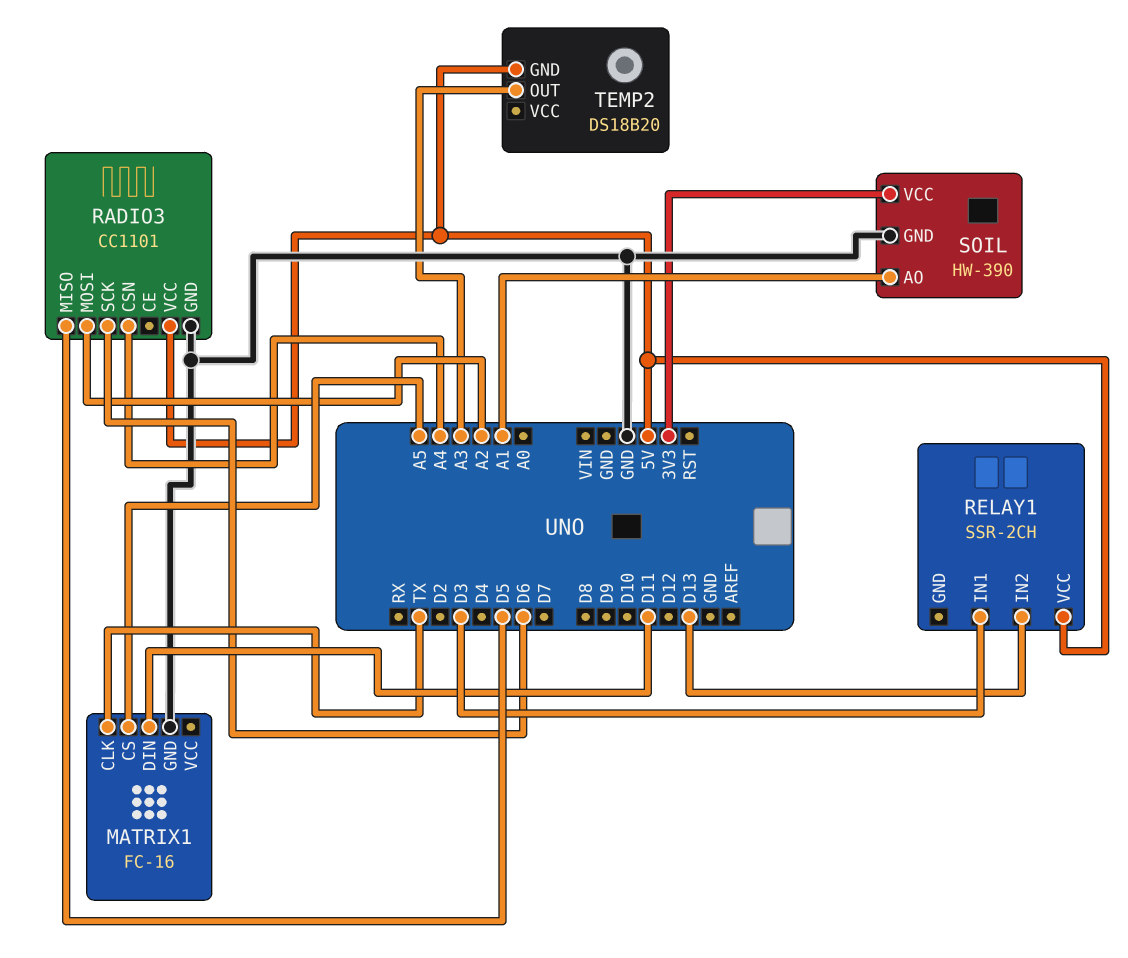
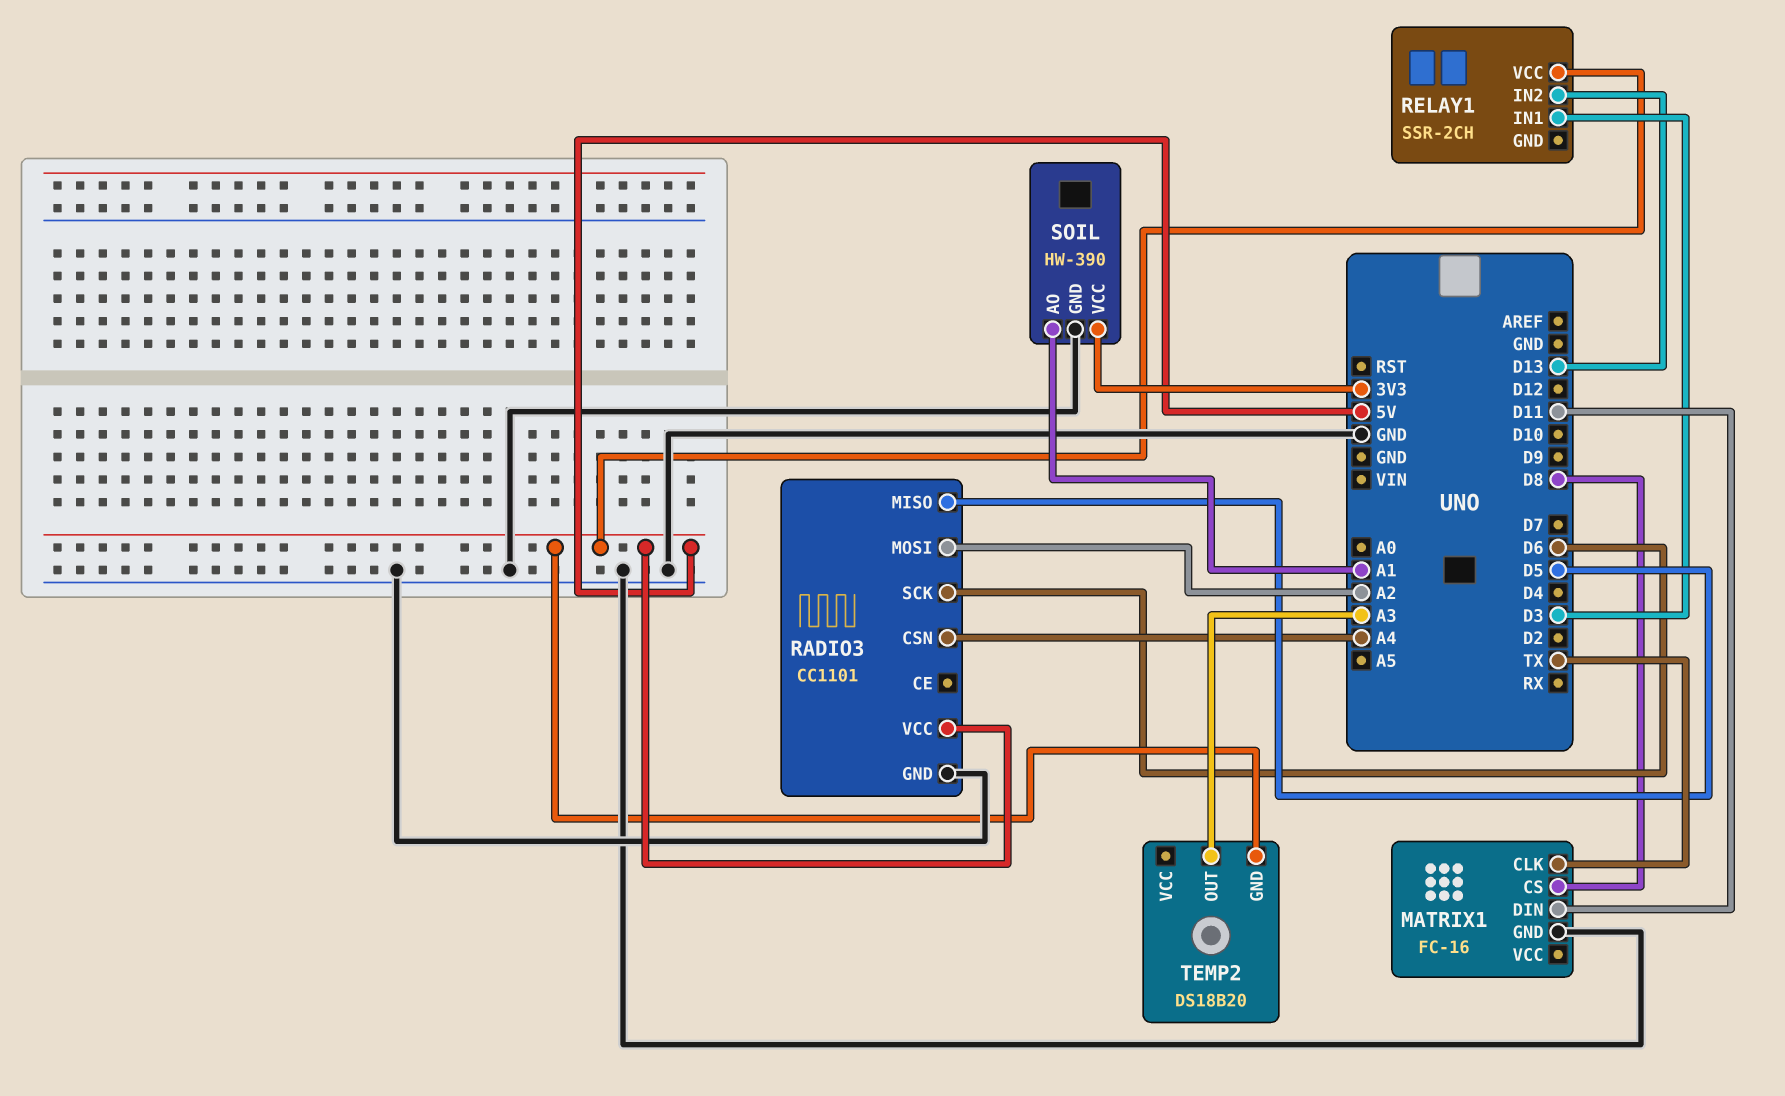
MATRIX1 pin CS: A5 -> D8

